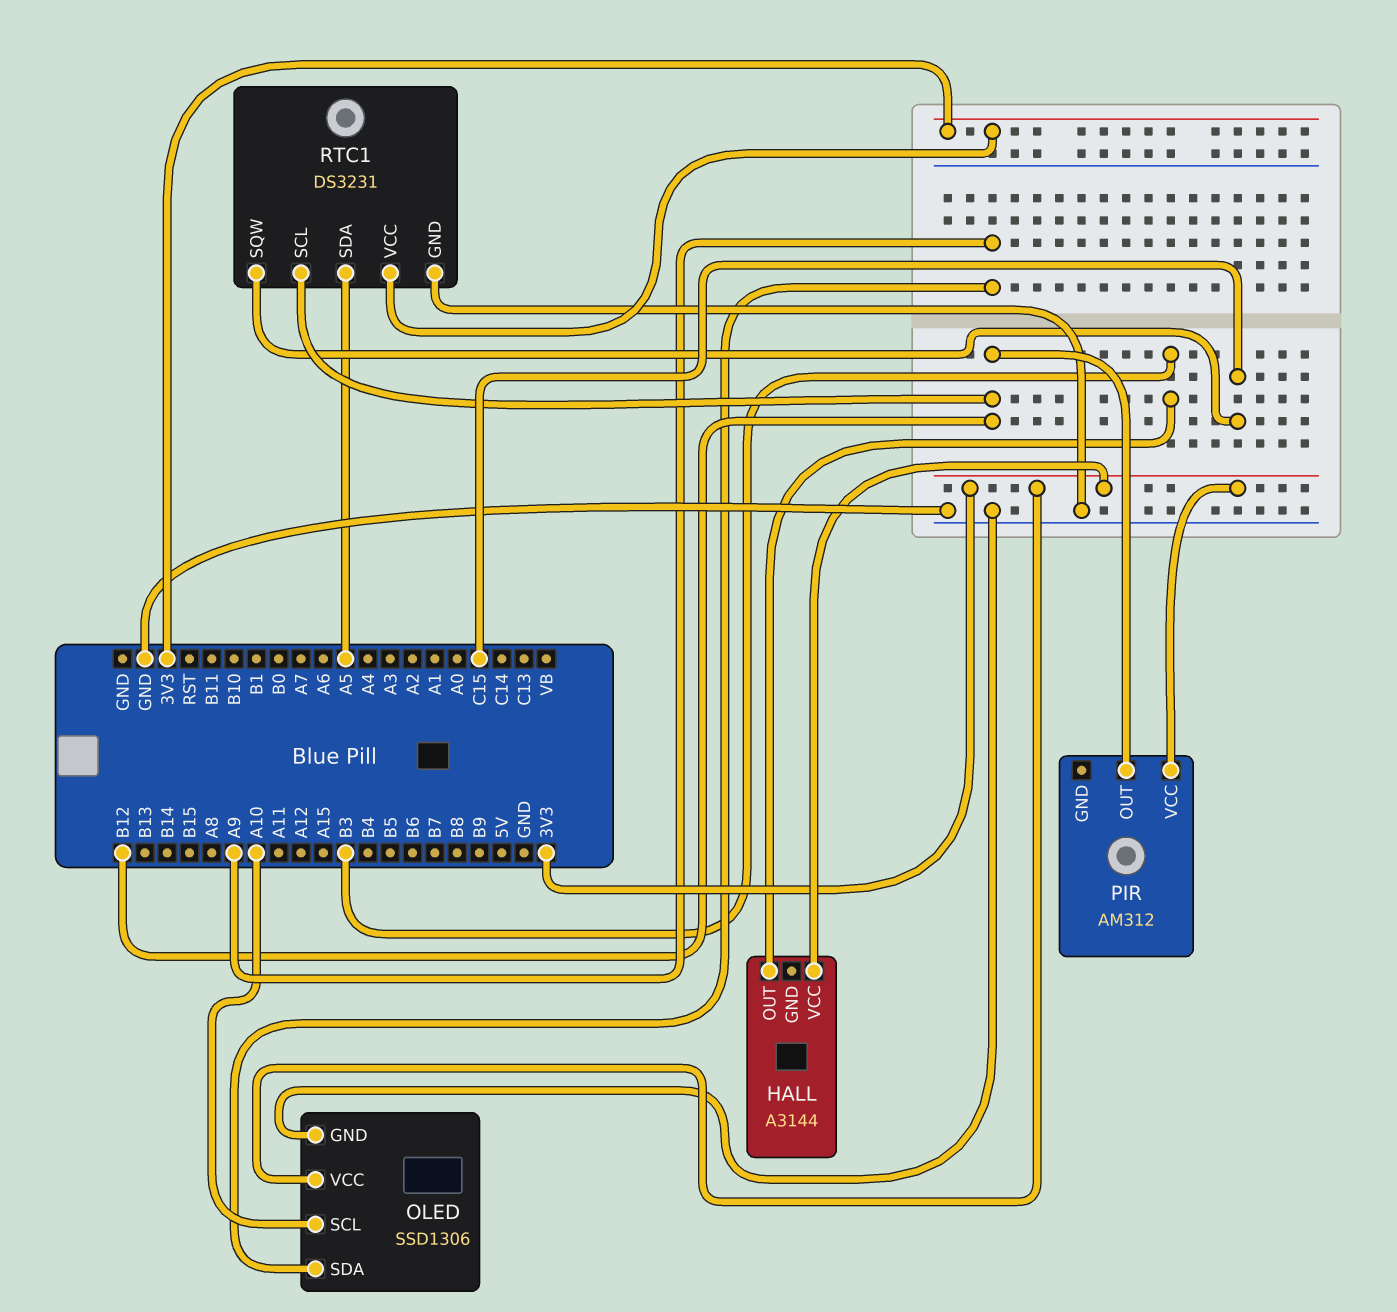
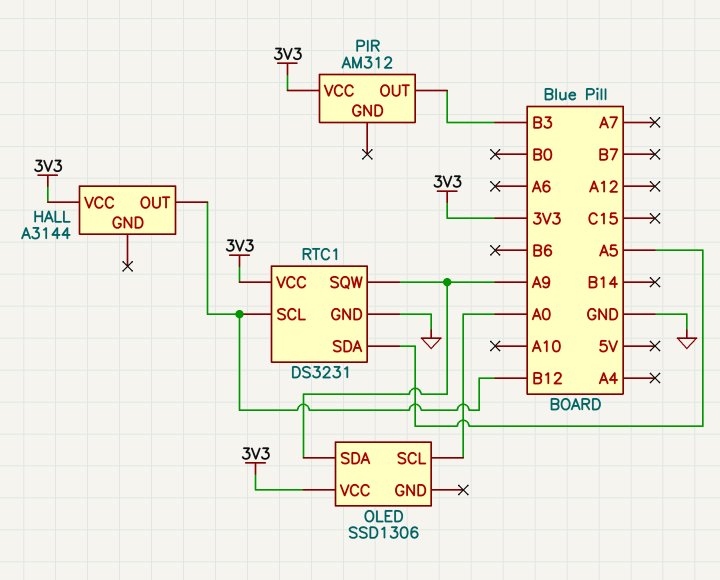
HALL pin OUT: B3 -> B12
OLED pin GND: GND -> none
OLED pin SCL: A10 -> A0
PIR pin OUT: B12 -> B3
RTC1 pin SQW: C15 -> A9

